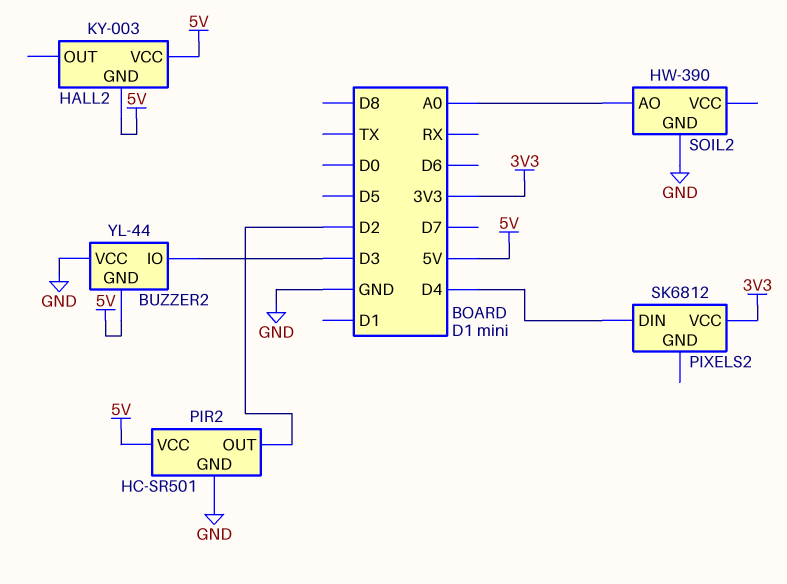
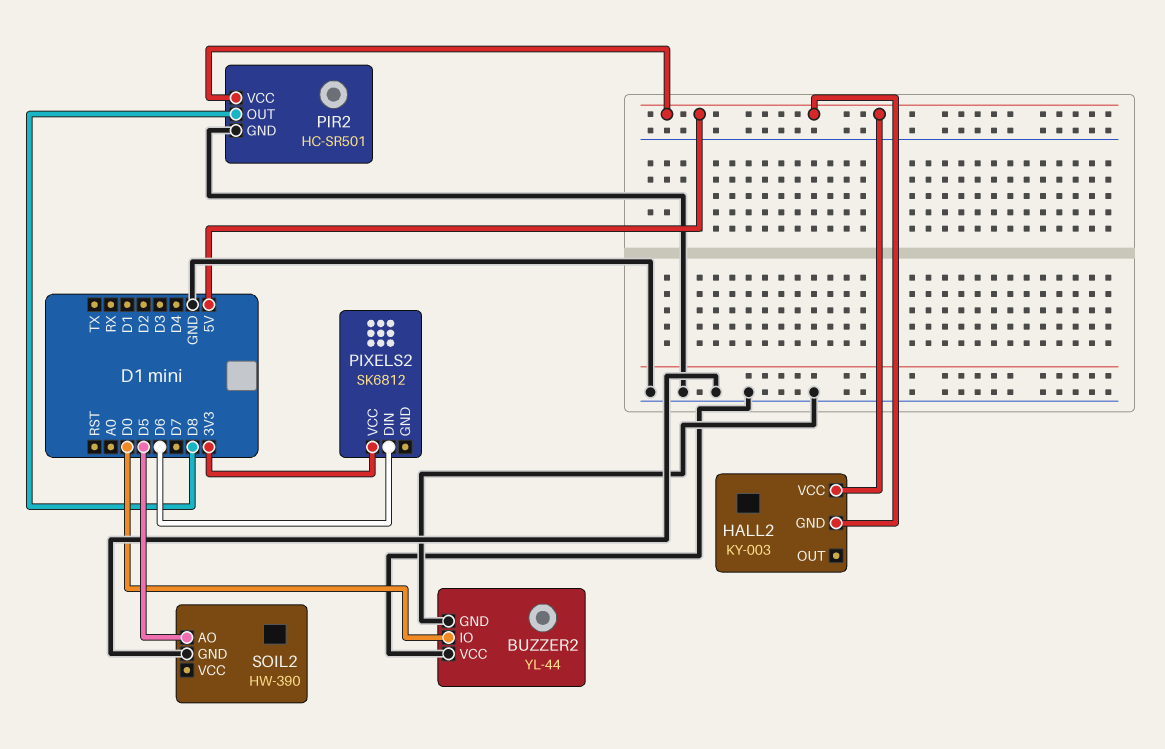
BUZZER2 pin GND: 5V -> GND
BUZZER2 pin IO: D3 -> D0
PIR2 pin OUT: D2 -> D8
PIXELS2 pin DIN: D4 -> D6
SOIL2 pin AO: A0 -> D5

